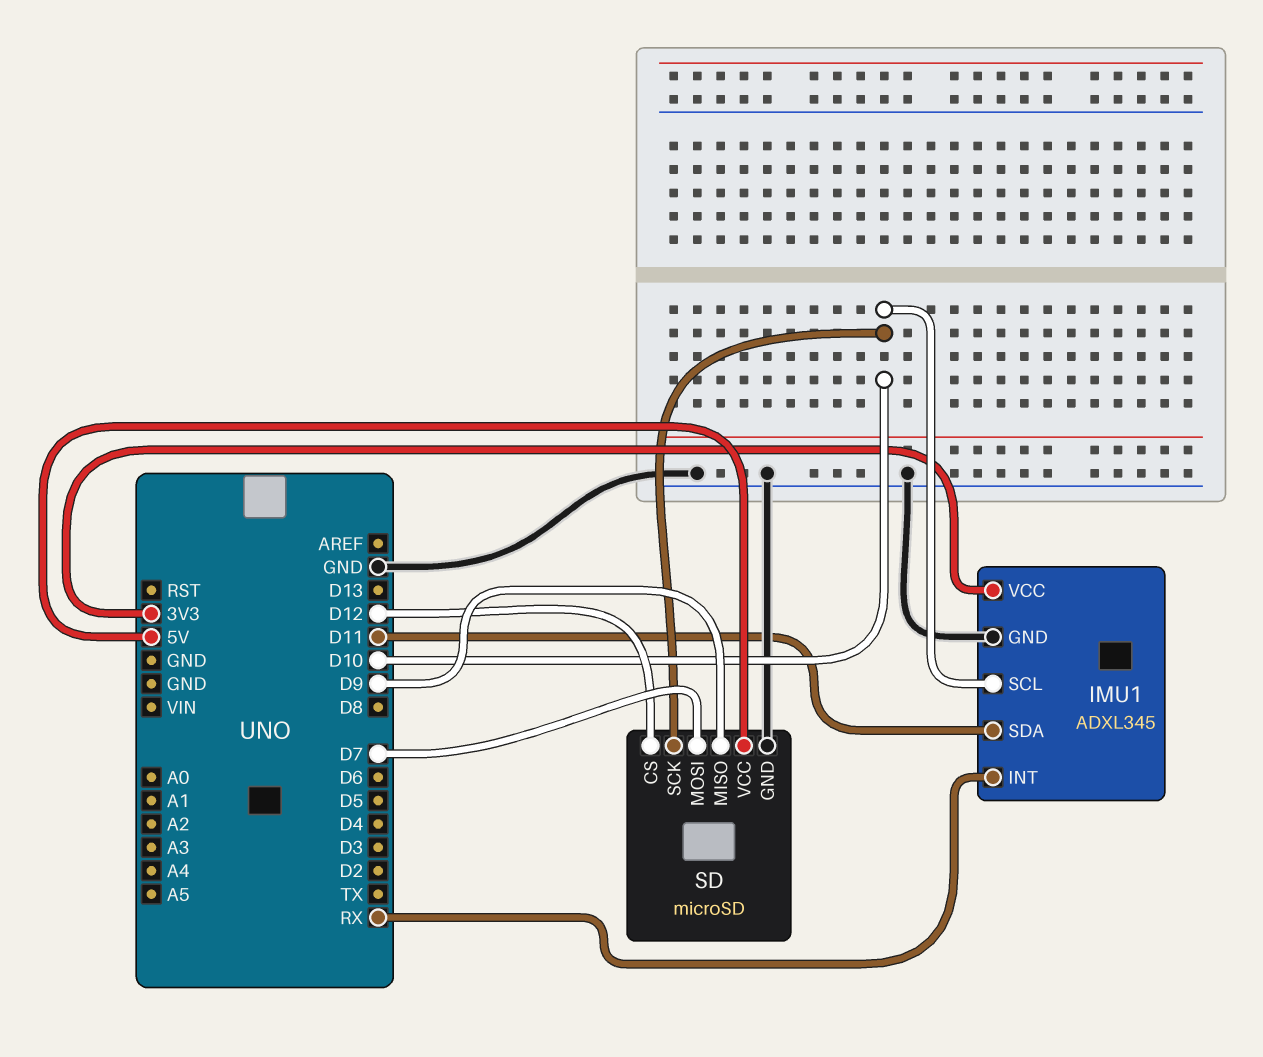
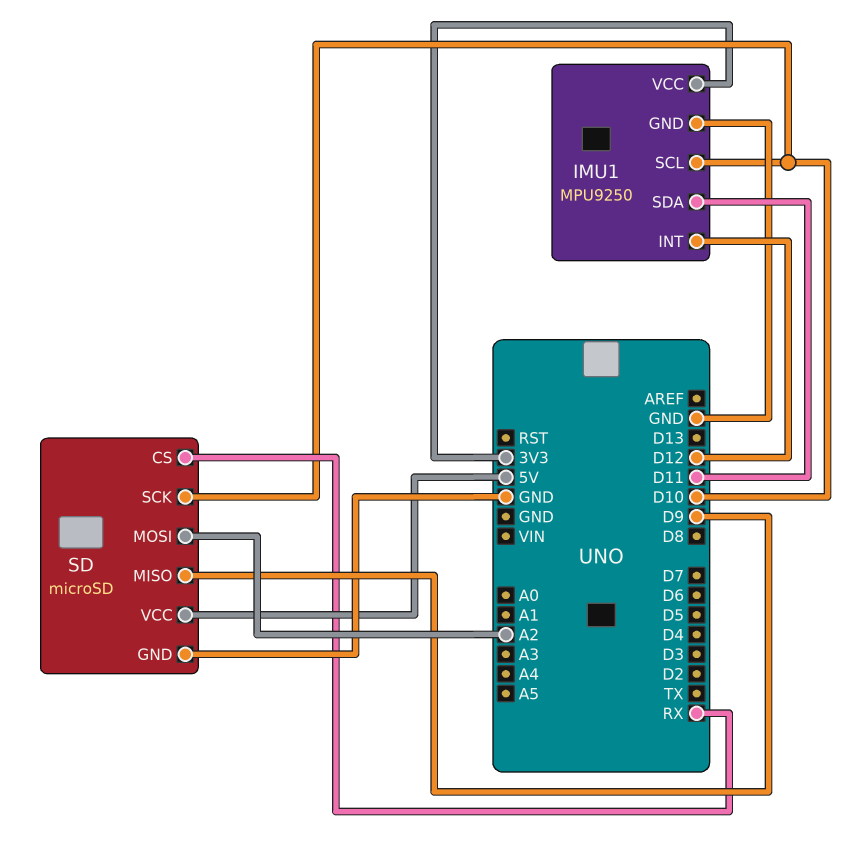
IMU1: ADXL345 -> MPU9250
IMU1 pin INT: RX -> D12
SD pin CS: D12 -> RX
SD pin MOSI: D7 -> A2

